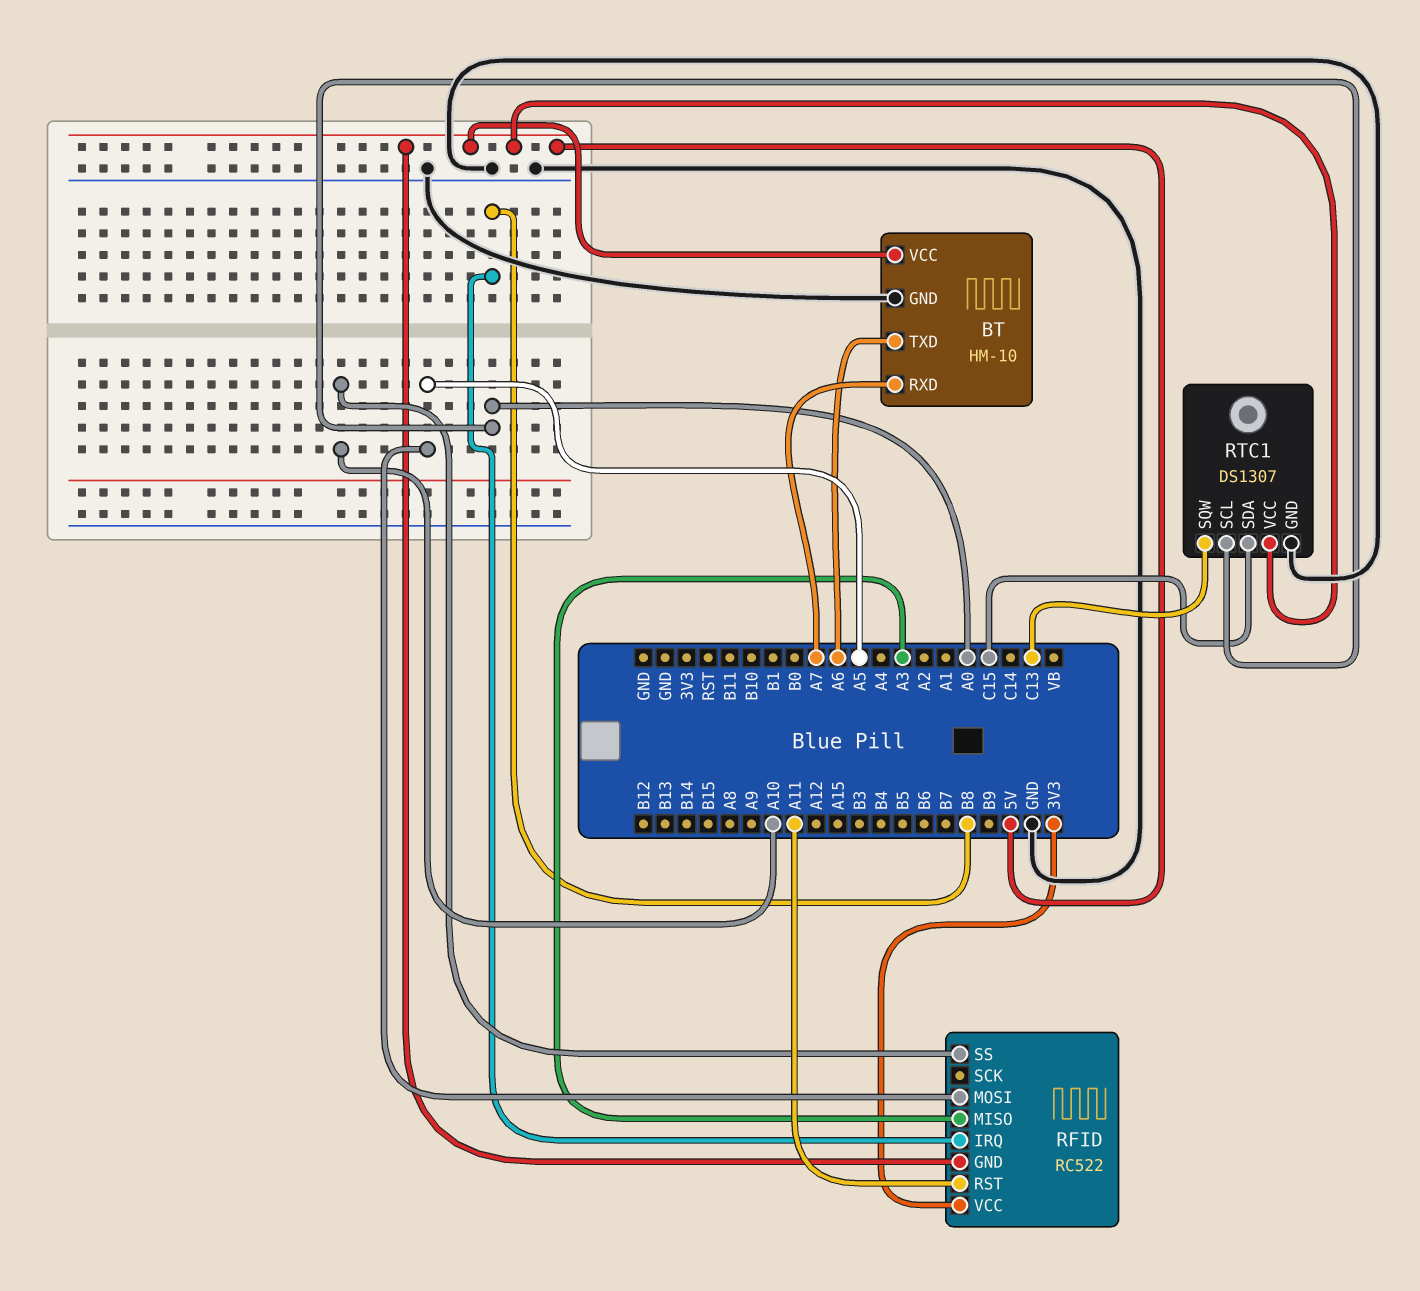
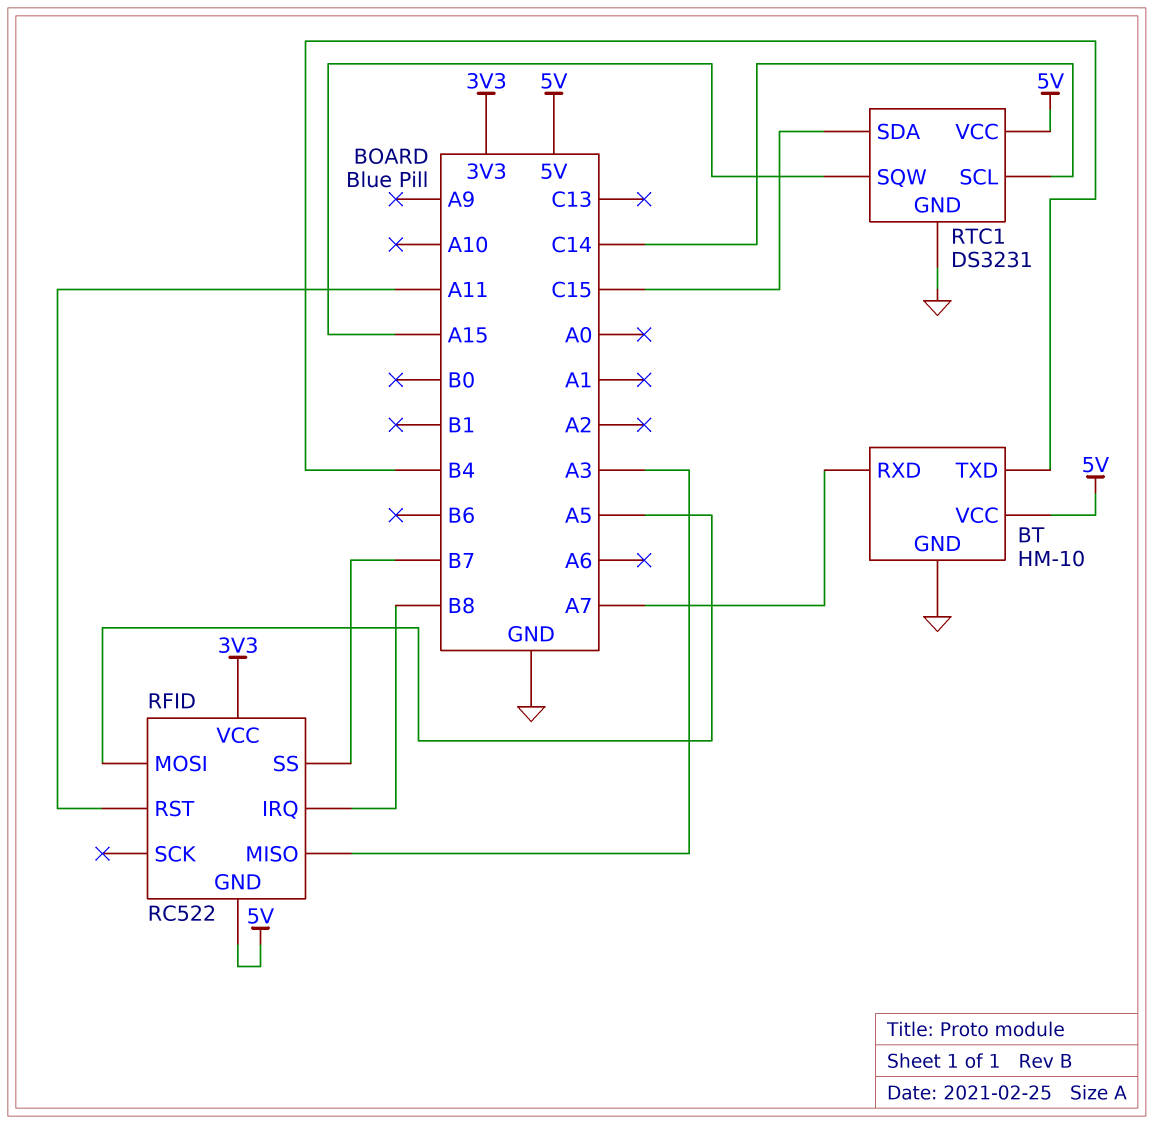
BT pin TXD: A6 -> B4
RFID pin SS: A10 -> B7
RTC1: DS1307 -> DS3231
RTC1 pin SCL: A0 -> C14
RTC1 pin SQW: C13 -> A15

